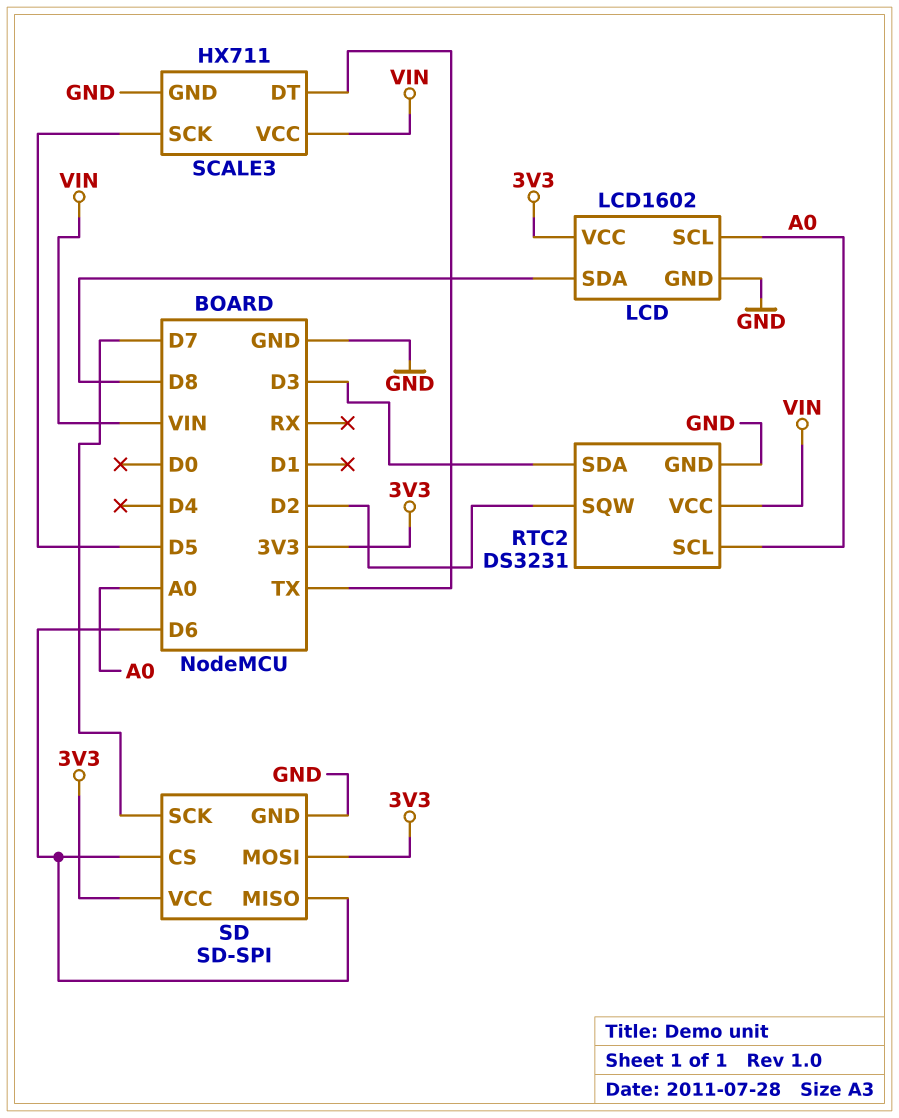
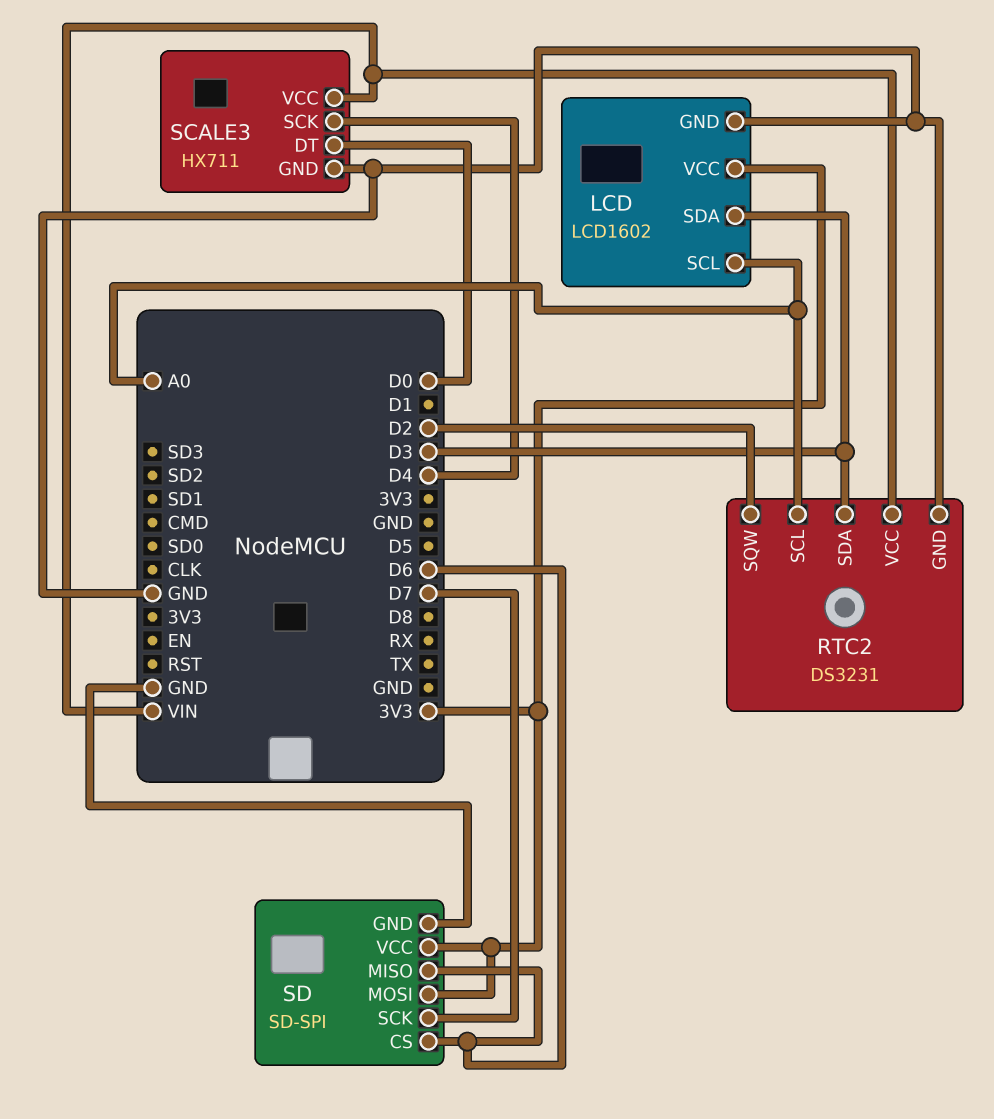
LCD pin SDA: D8 -> D3
SCALE3 pin DT: TX -> D0
SCALE3 pin SCK: D5 -> D4

